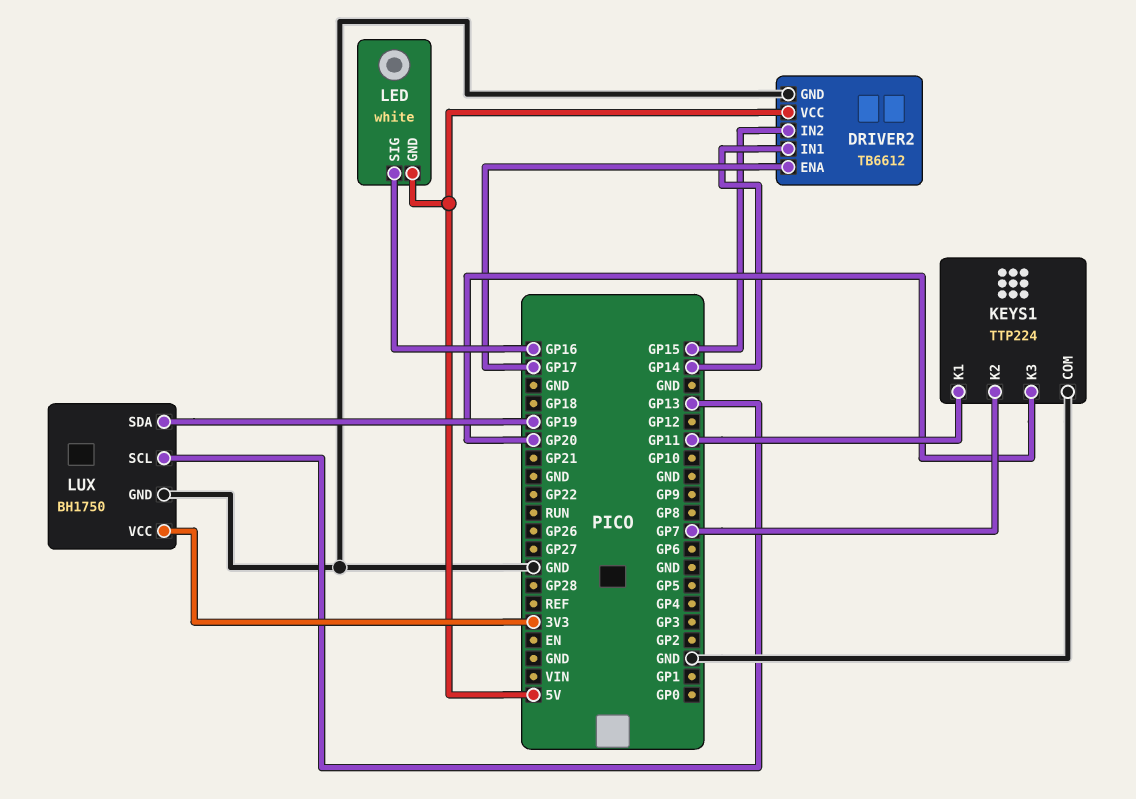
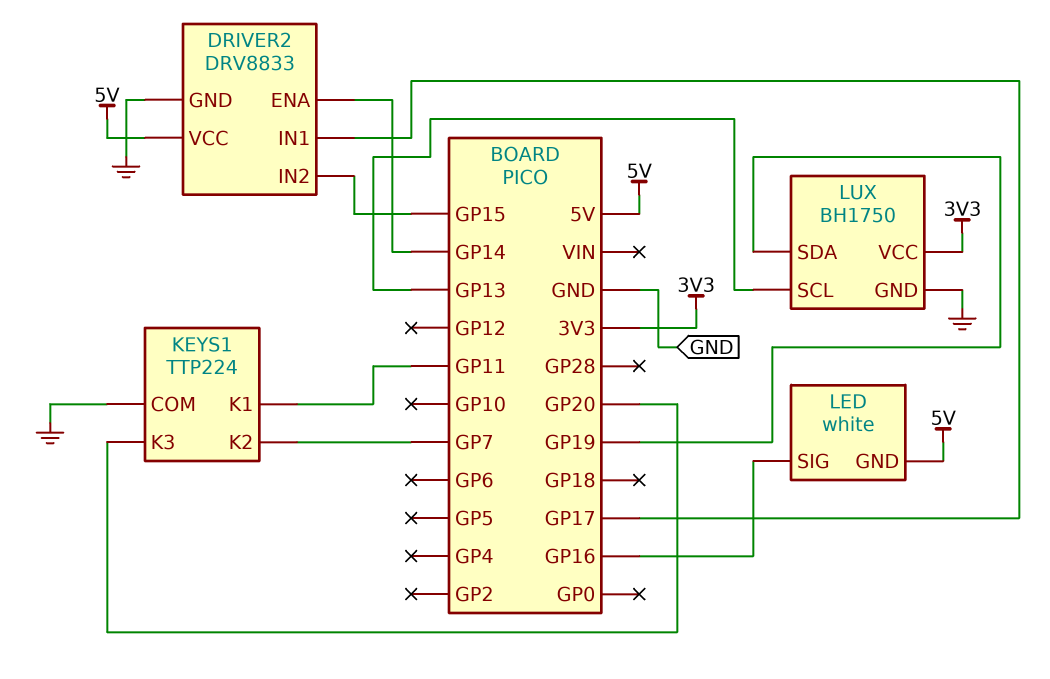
DRIVER2: TB6612 -> DRV8833
DRIVER2 pin ENA: GP17 -> GP14
DRIVER2 pin IN1: GP14 -> GP17

